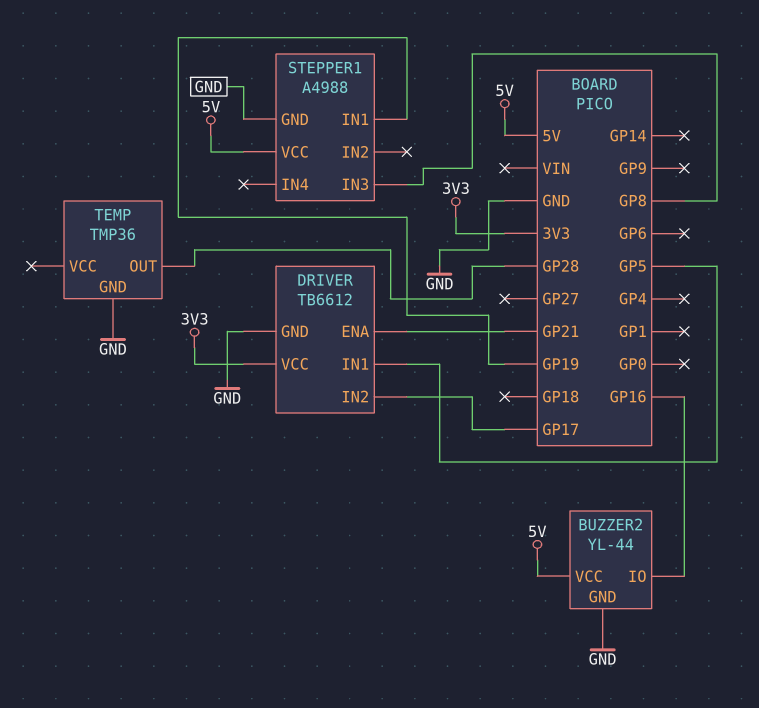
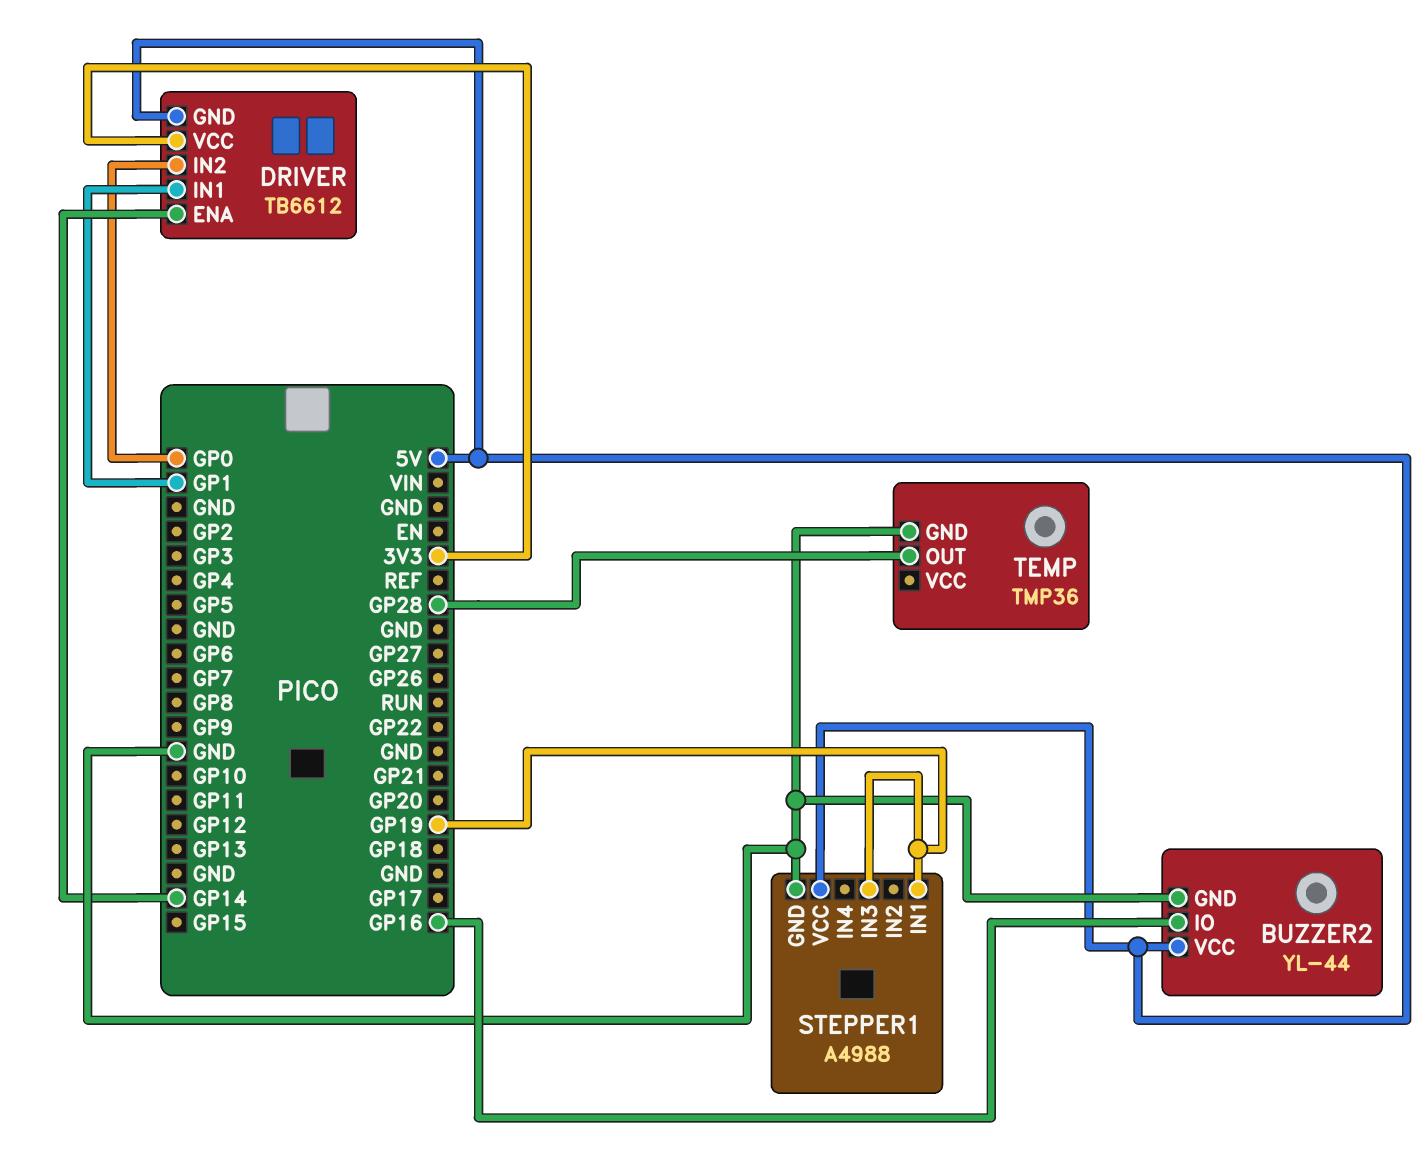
DRIVER pin ENA: GP21 -> GP14
DRIVER pin GND: GND -> 5V
DRIVER pin IN1: GP5 -> GP1
DRIVER pin IN2: GP17 -> GP0
STEPPER1 pin IN3: GP8 -> GP19

